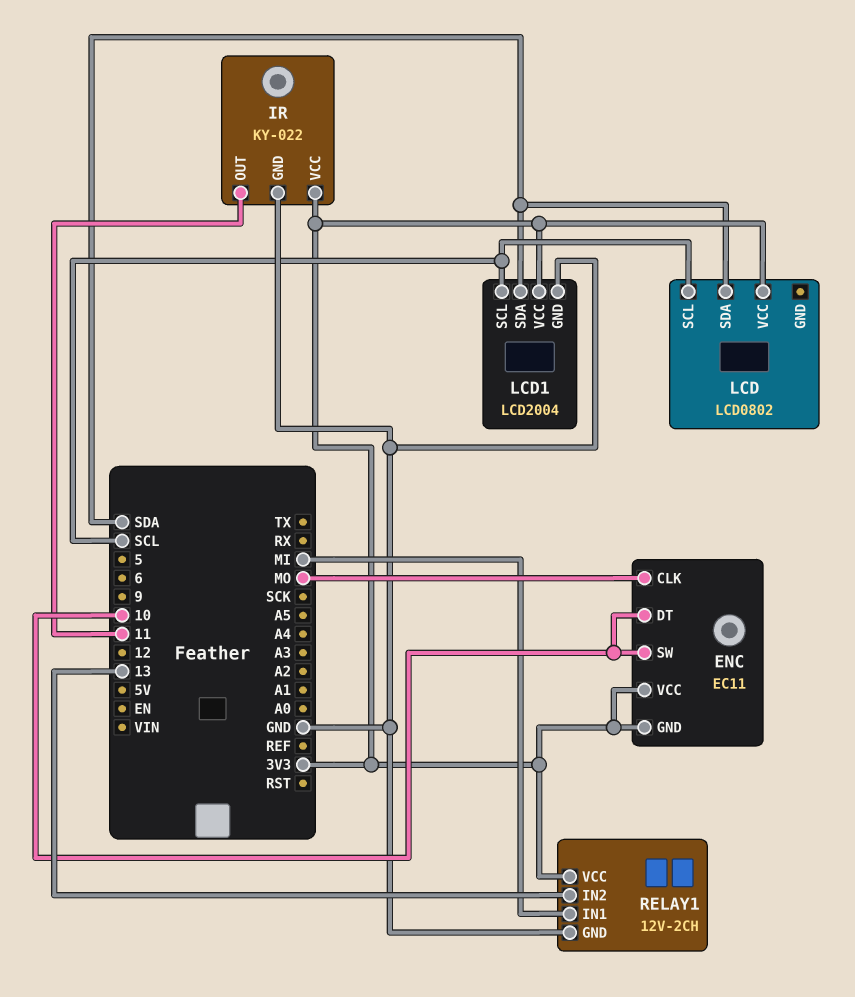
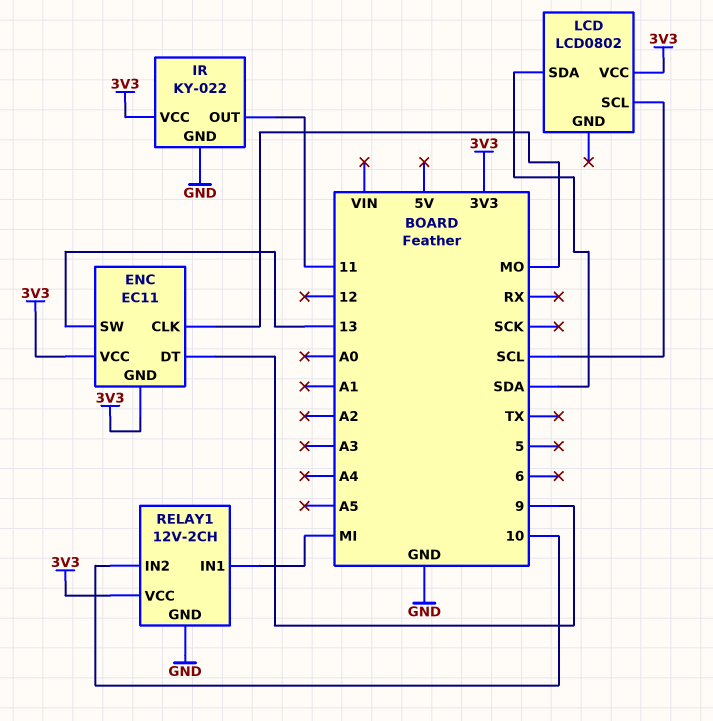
ENC pin DT: 10 -> 9
ENC pin SW: 10 -> 13
LCD1: LCD2004 -> none
LCD1 pin GND: GND -> none
LCD1 pin SCL: SCL -> none
LCD1 pin SDA: SDA -> none
LCD1 pin VCC: 3V3 -> none
RELAY1 pin IN2: 13 -> 10

